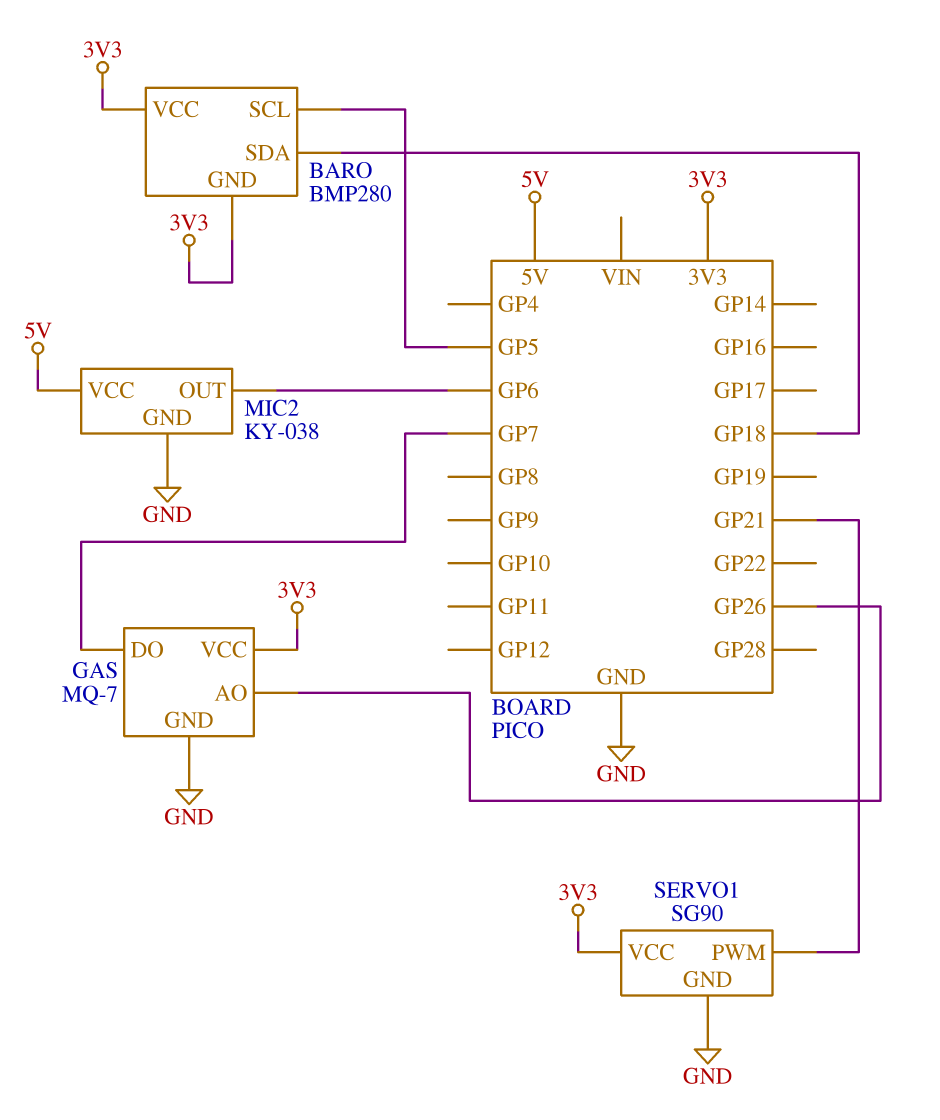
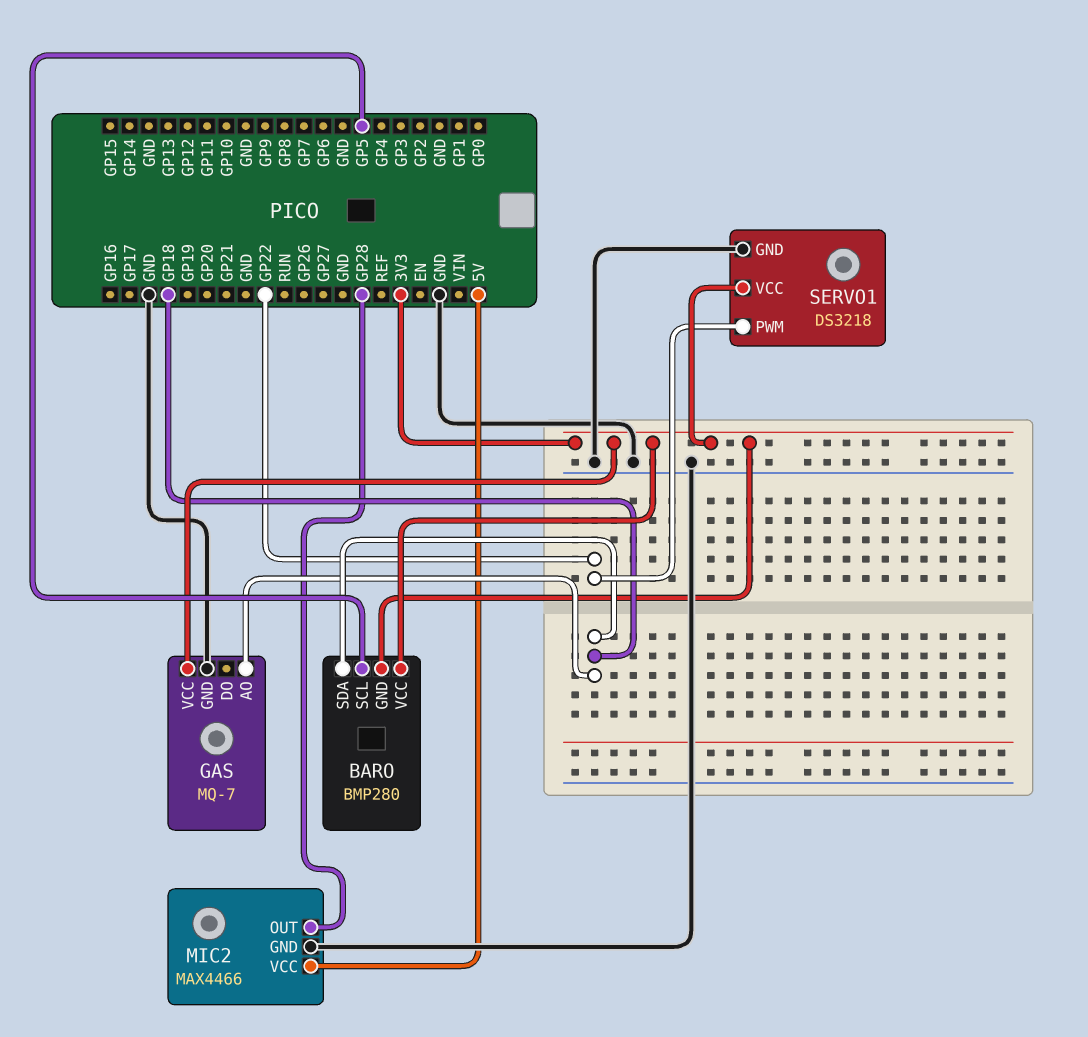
GAS pin AO: GP26 -> GP18
GAS pin DO: GP7 -> none
MIC2: KY-038 -> MAX4466
MIC2 pin OUT: GP6 -> GP28
SERVO1: SG90 -> DS3218
SERVO1 pin PWM: GP21 -> GP22

